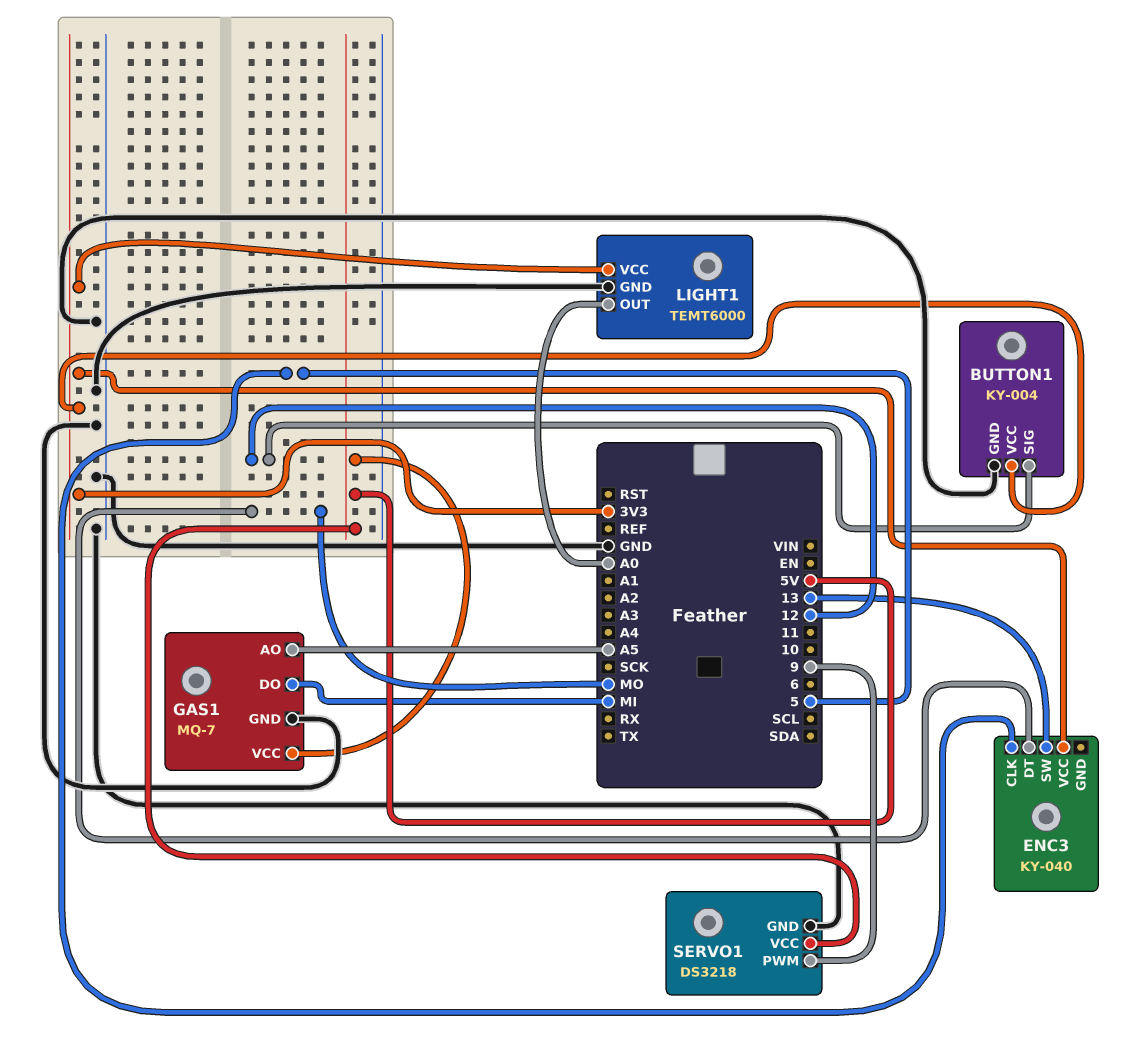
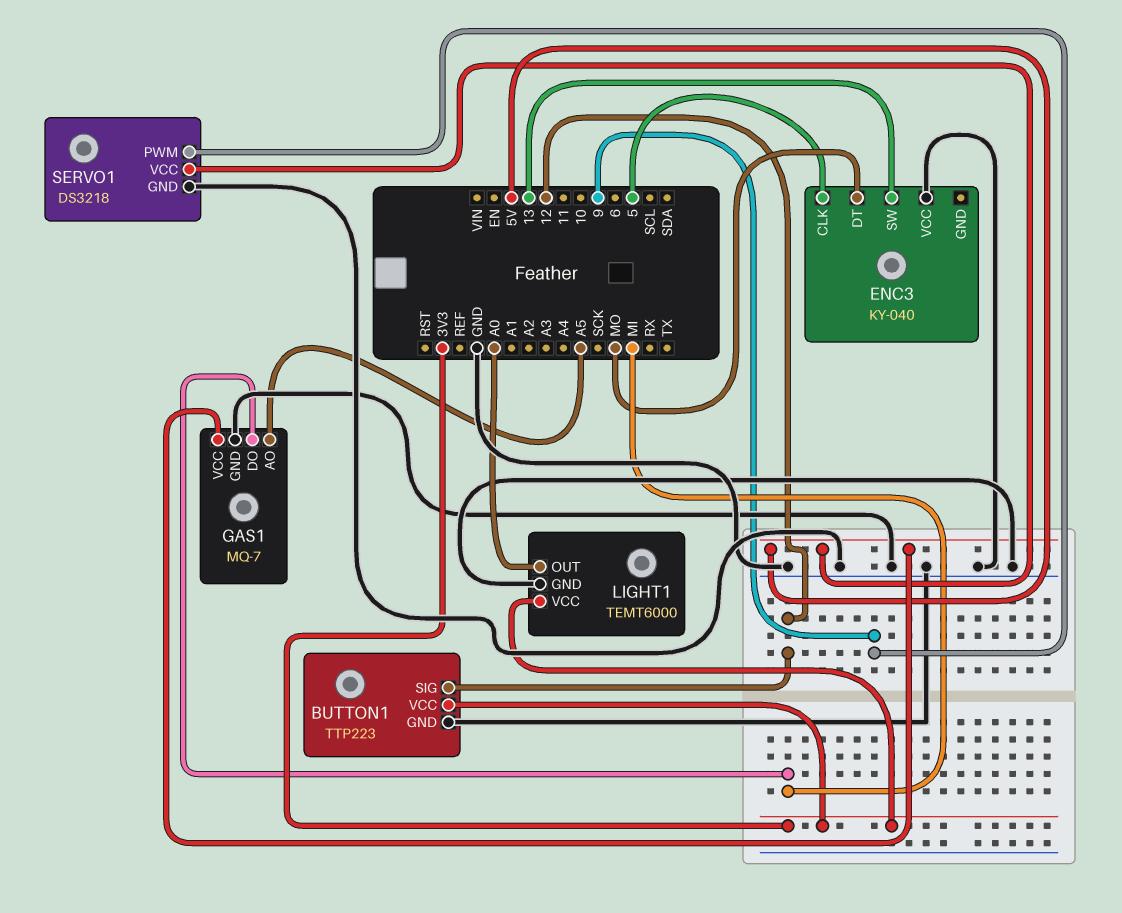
BUTTON1: KY-004 -> TTP223
ENC3 pin VCC: 3V3 -> GND

